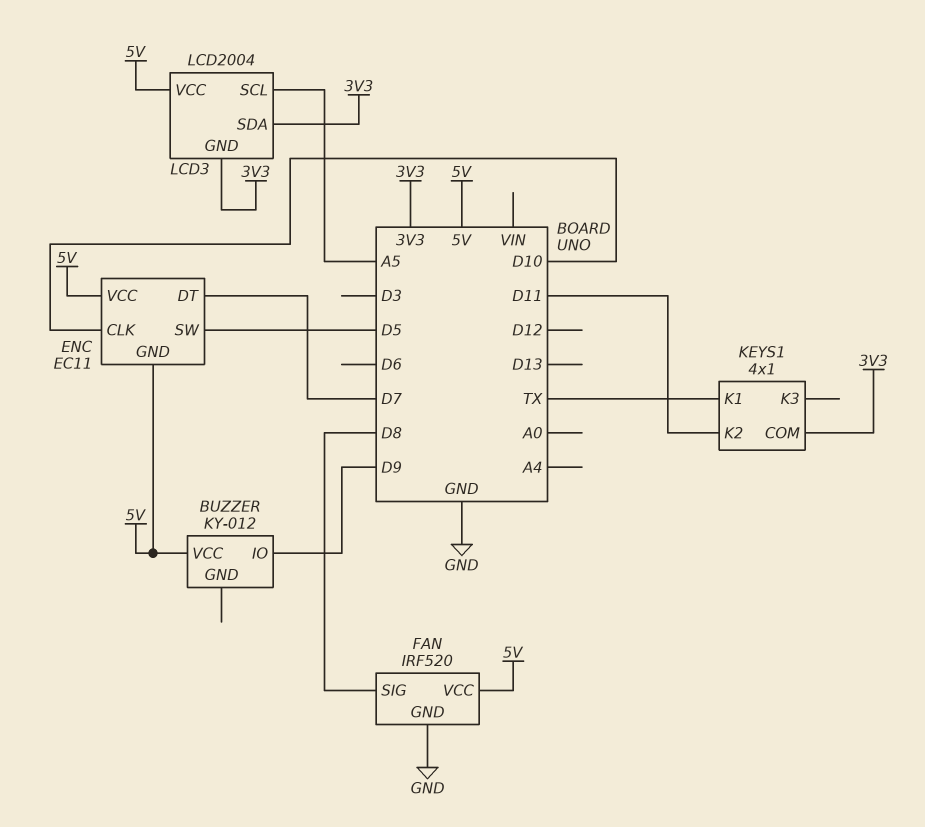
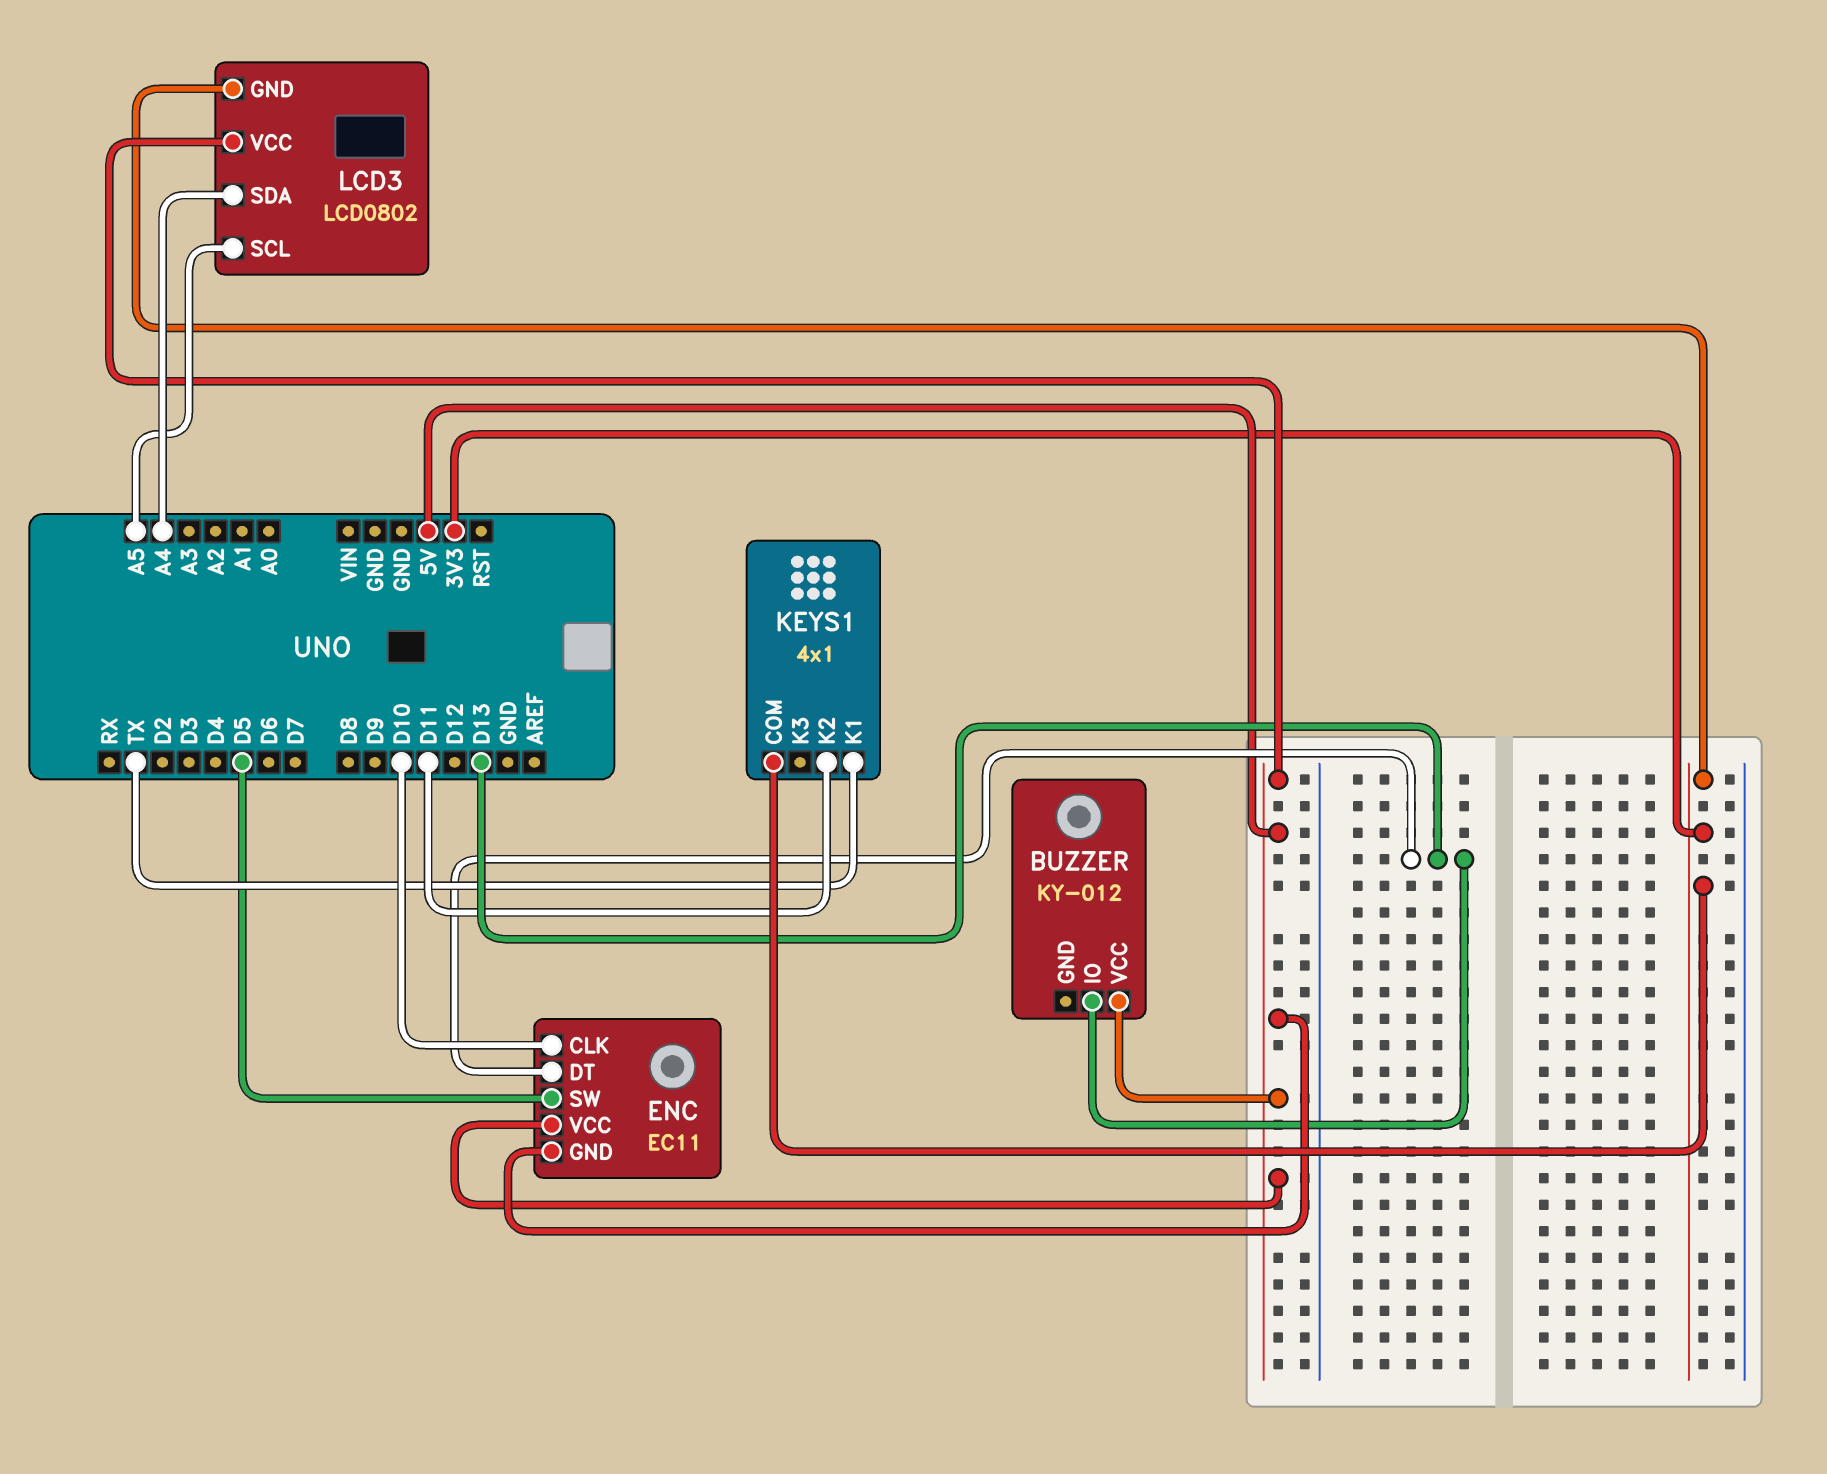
BUZZER pin IO: D9 -> D13
ENC pin DT: D7 -> D13
FAN: IRF520 -> none
FAN pin GND: GND -> none
FAN pin SIG: D8 -> none
FAN pin VCC: 5V -> none
LCD3: LCD2004 -> LCD0802
LCD3 pin SDA: 3V3 -> A4

